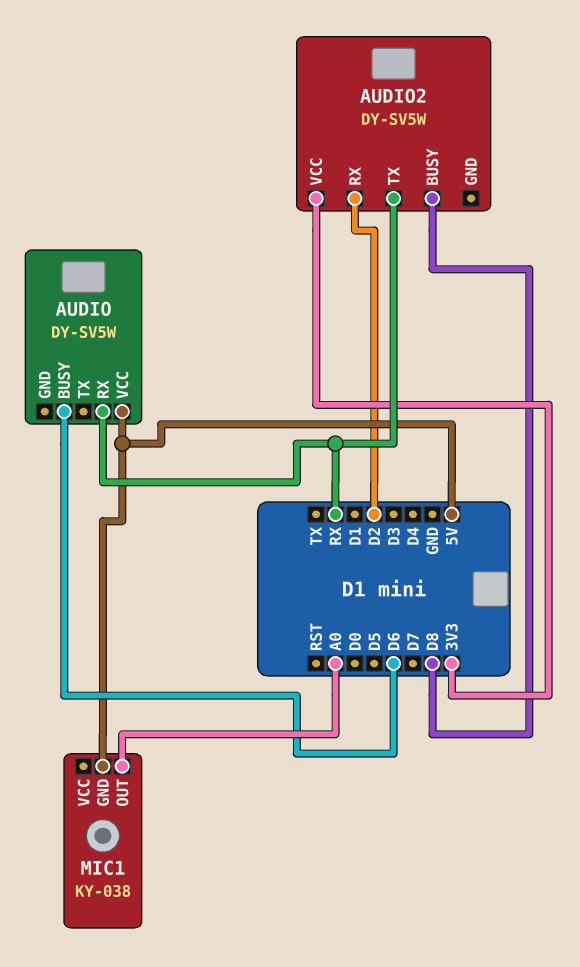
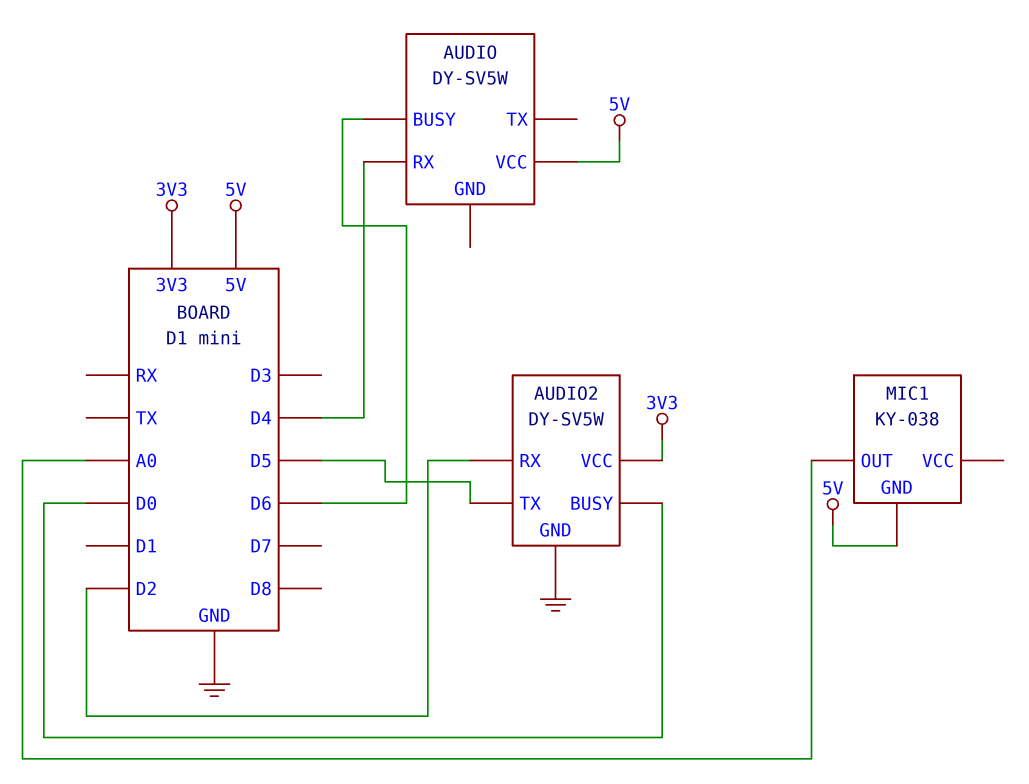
AUDIO pin RX: RX -> D4
AUDIO2 pin BUSY: D8 -> D0
AUDIO2 pin GND: none -> GND
AUDIO2 pin TX: RX -> D5

